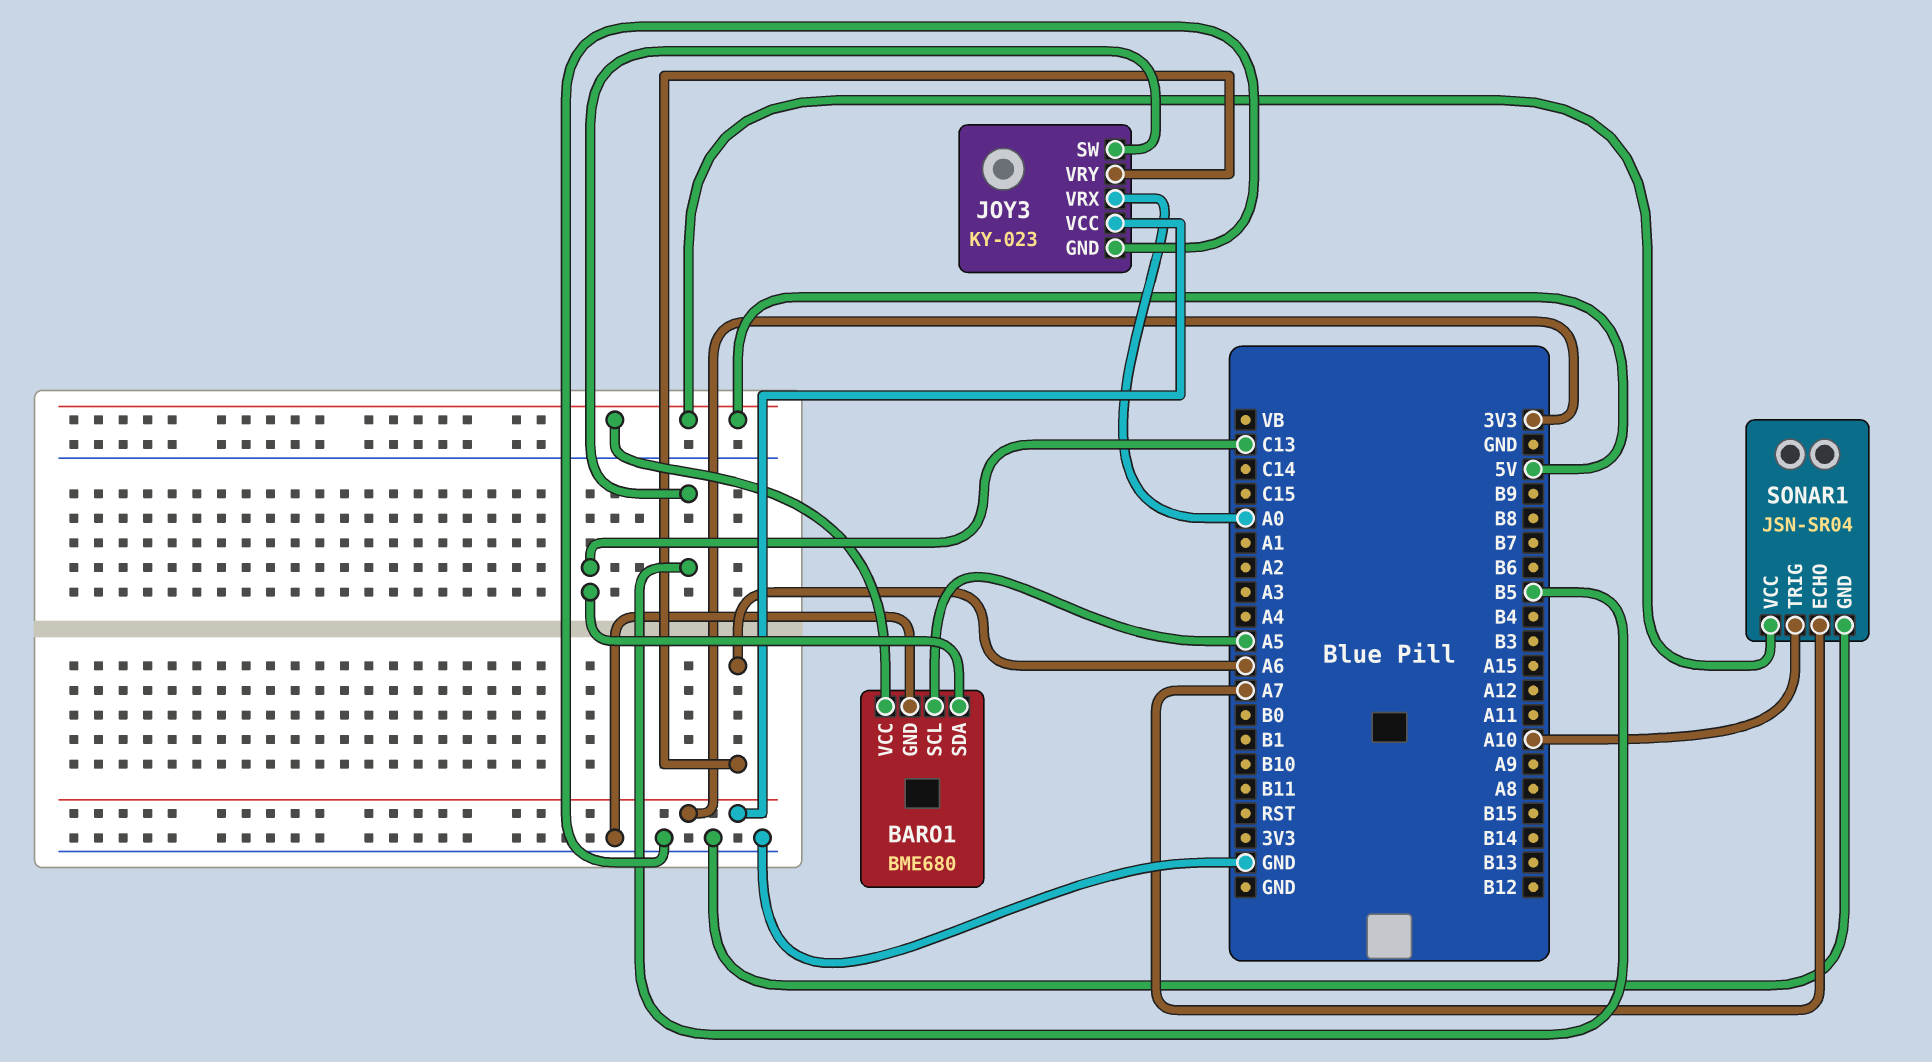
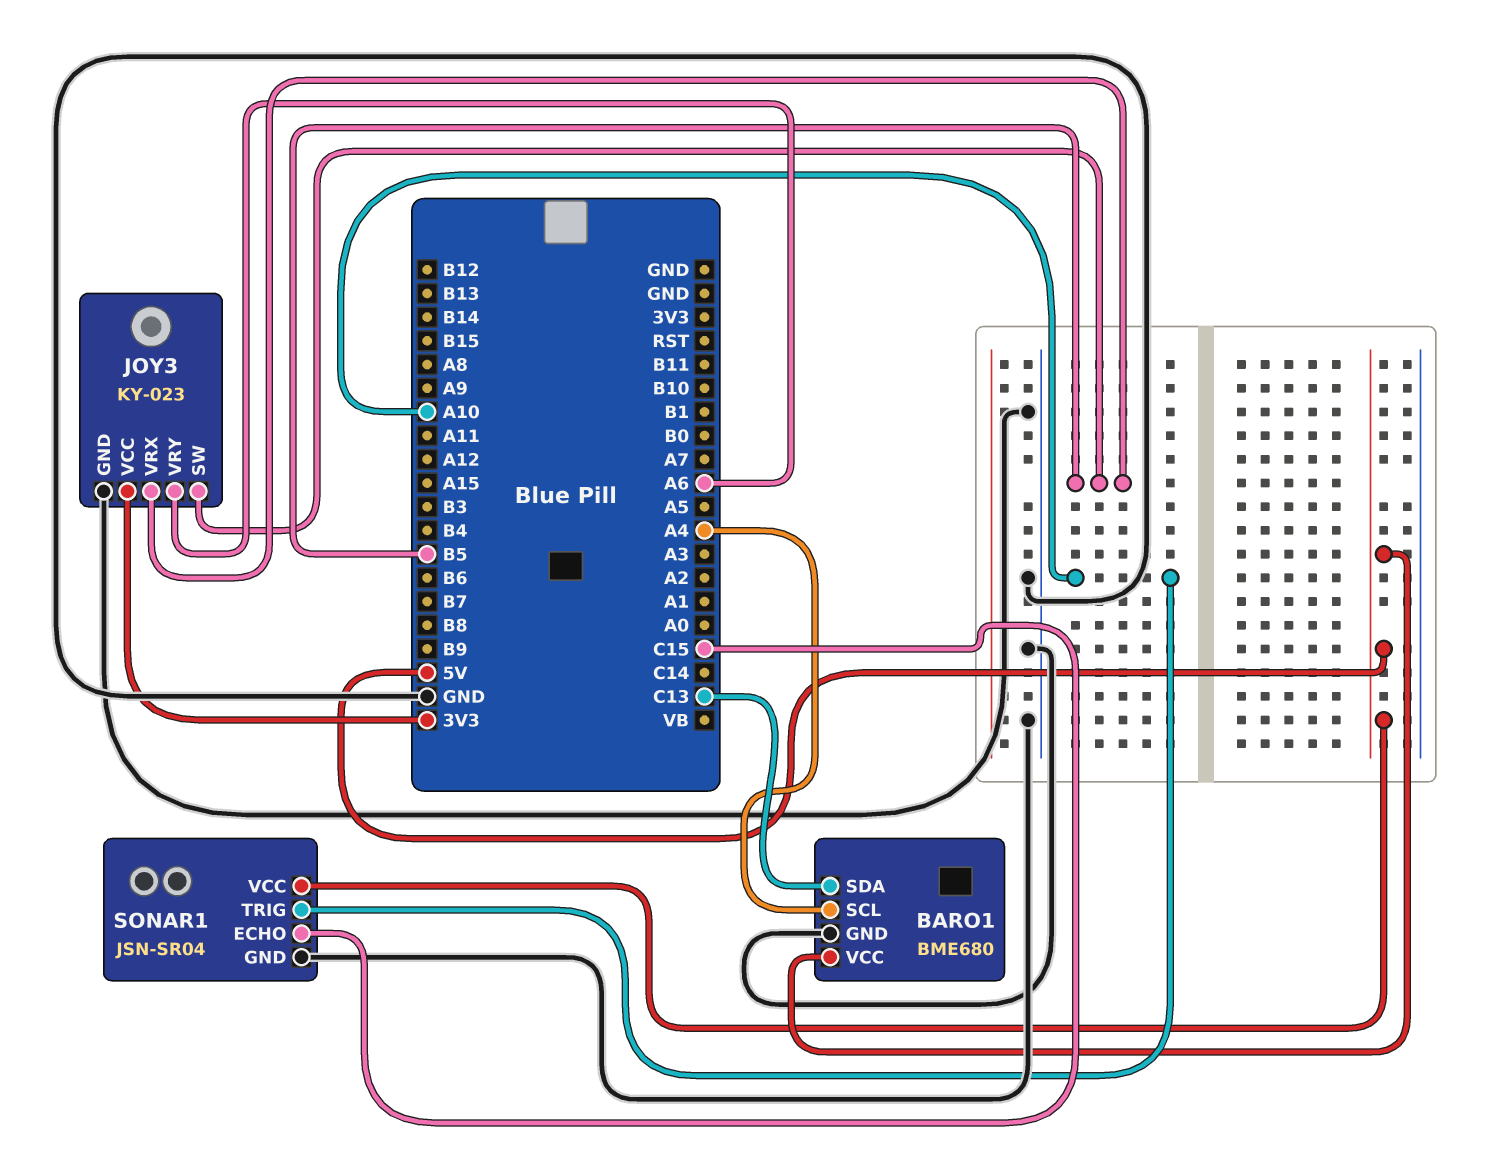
BARO1 pin SCL: A5 -> A4
JOY3 pin VRX: A0 -> B5
SONAR1 pin ECHO: A7 -> C15

